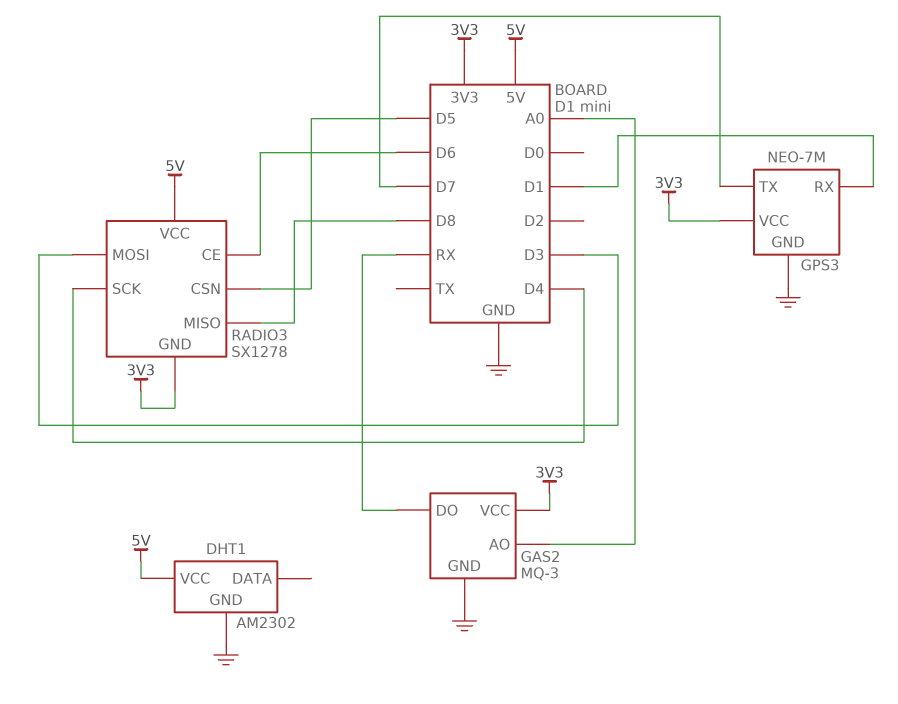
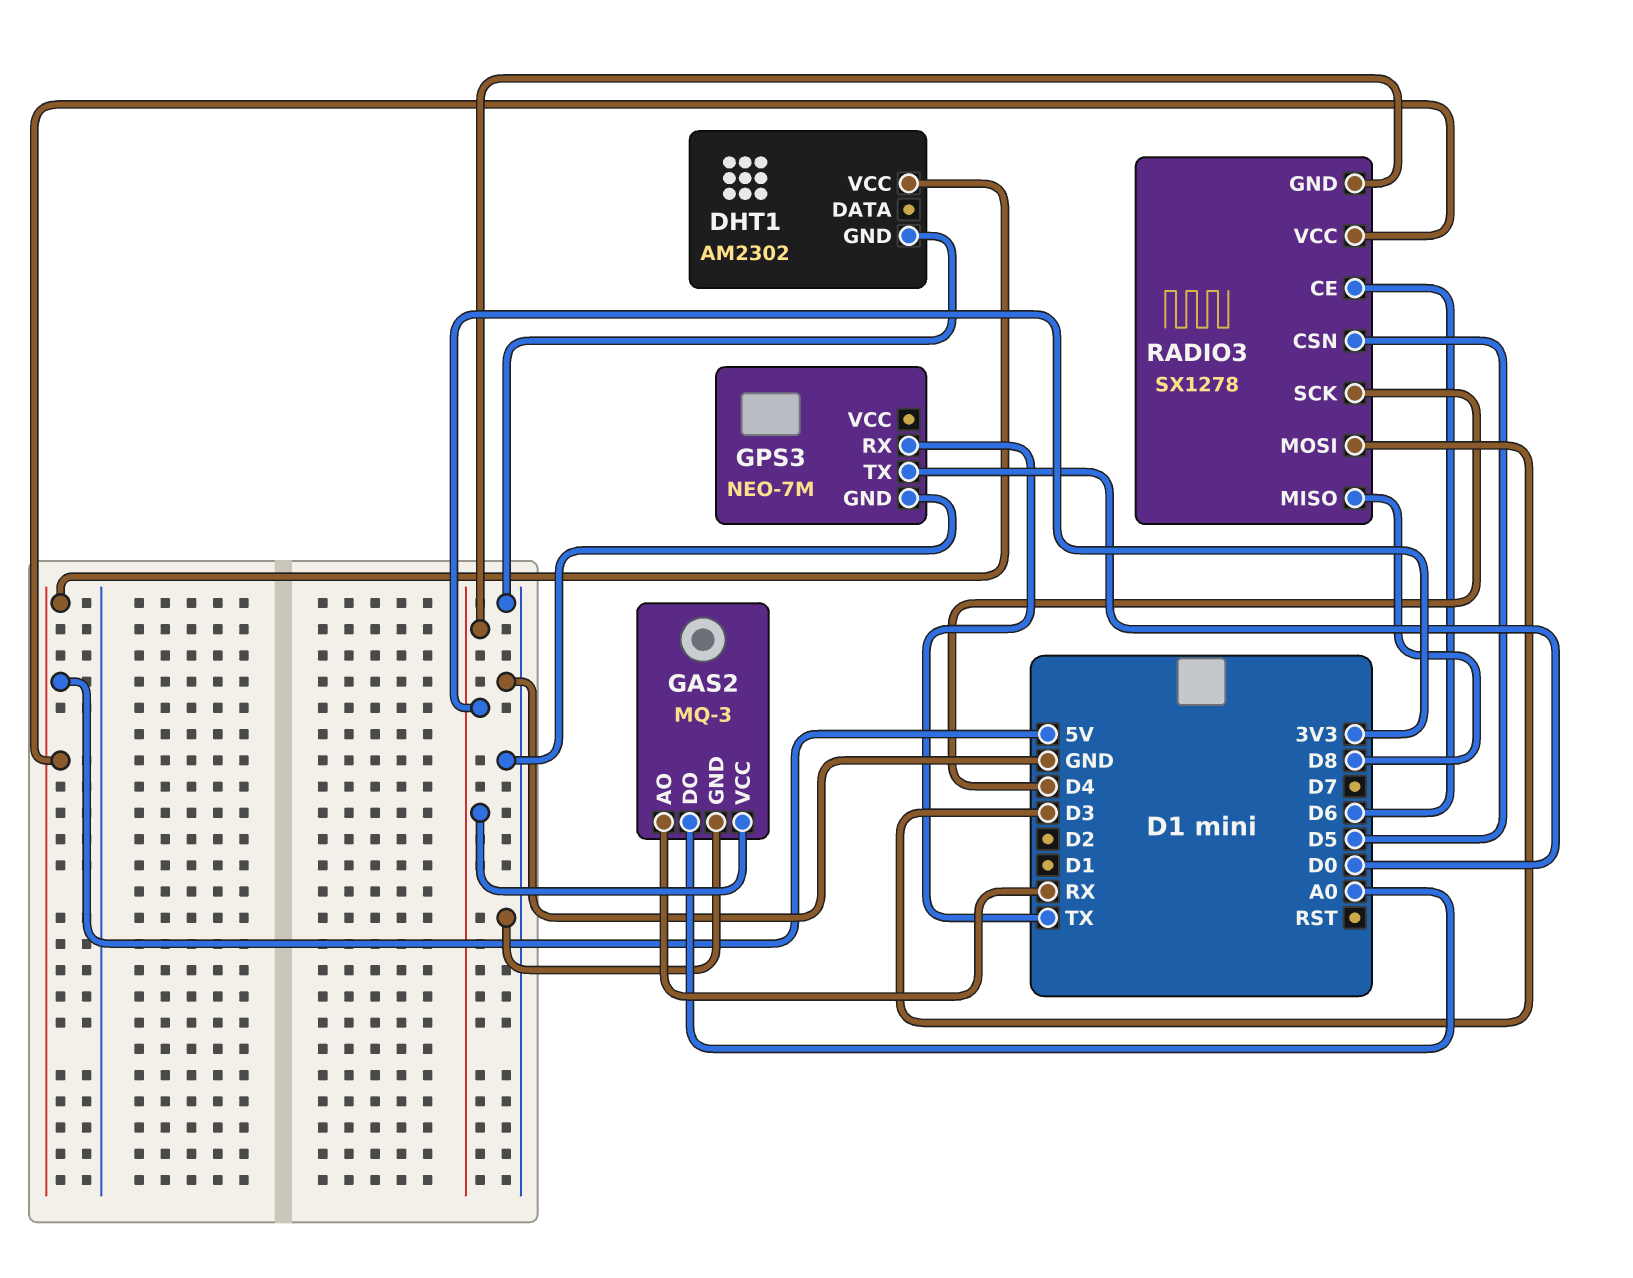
GAS2 pin AO: A0 -> RX
GAS2 pin DO: RX -> A0
GPS3 pin RX: D1 -> TX
GPS3 pin TX: D7 -> D0
GPS3 pin VCC: 3V3 -> none

